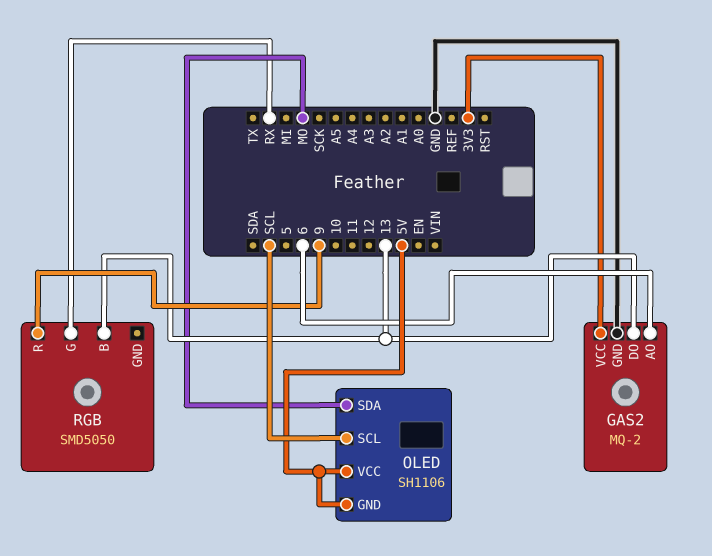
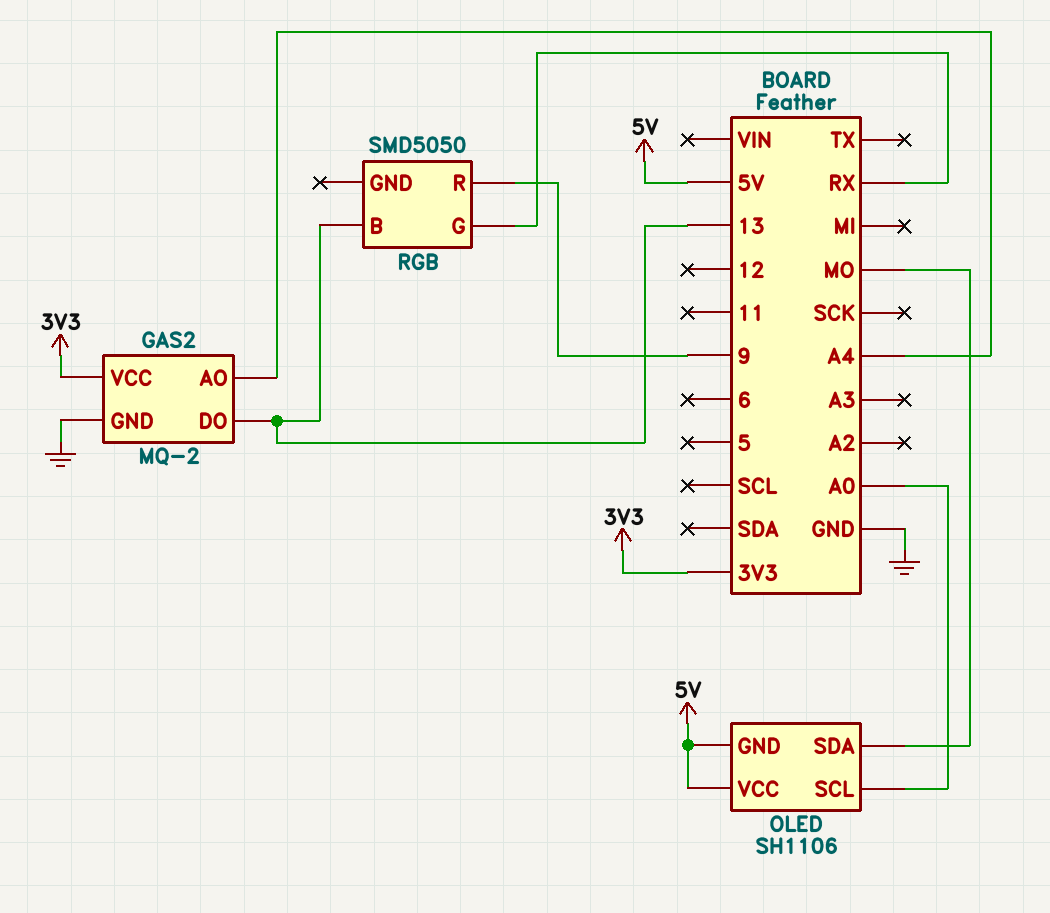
GAS2 pin AO: 6 -> A4
OLED pin SCL: SCL -> A0

